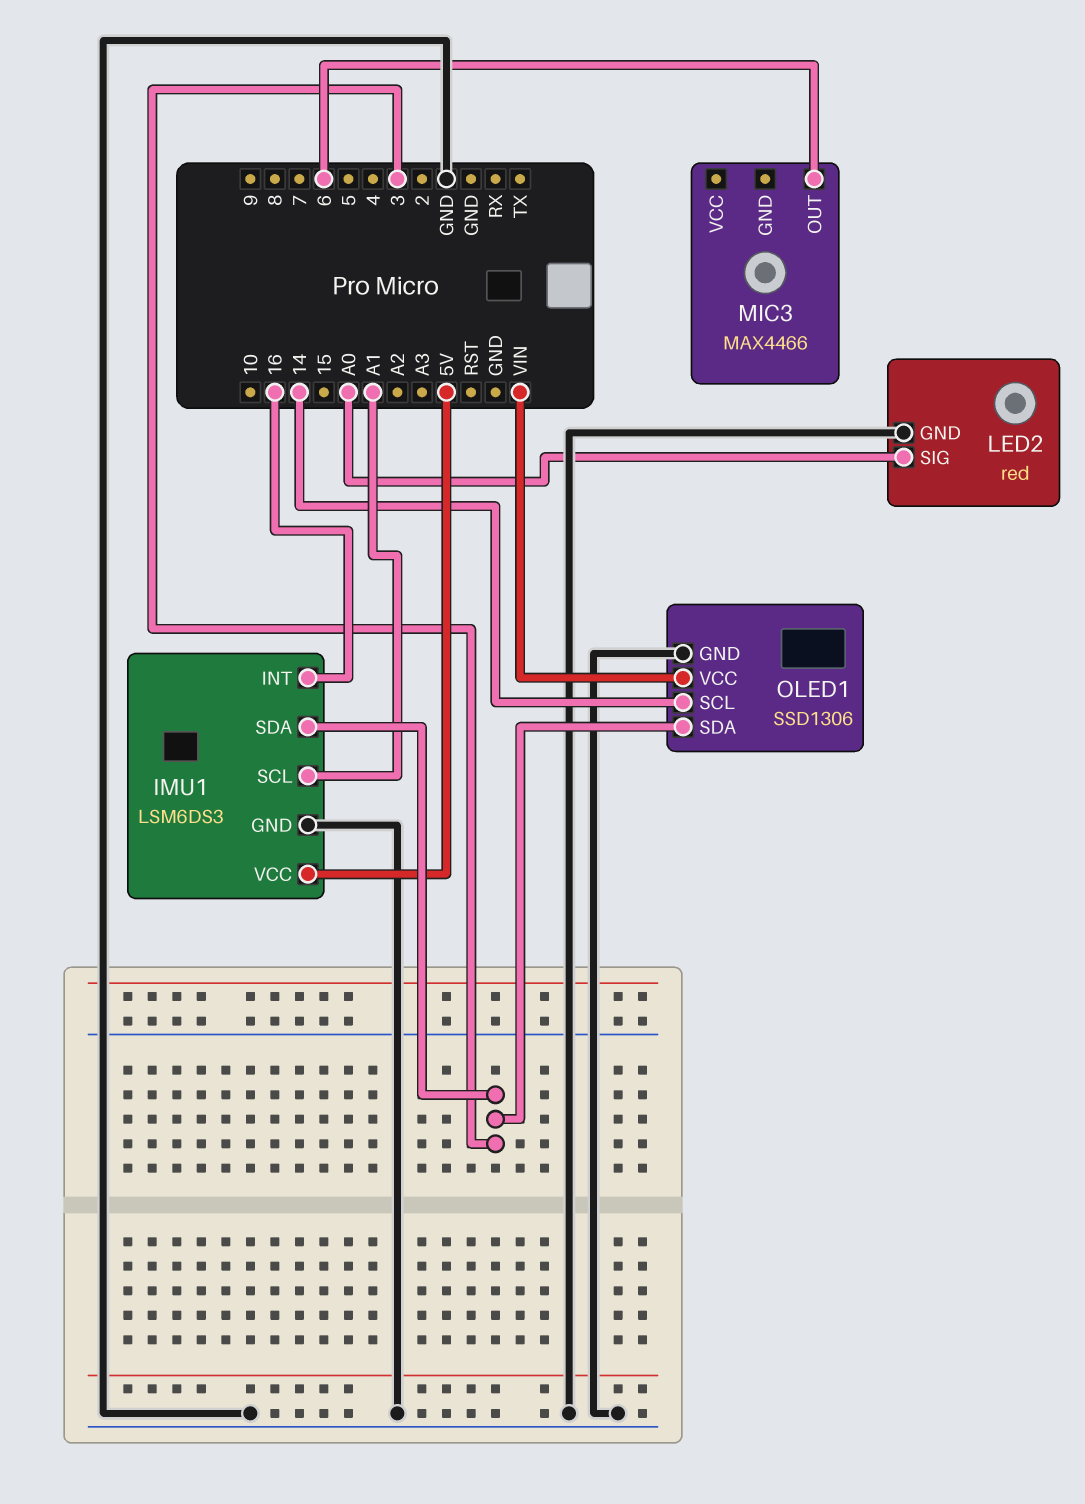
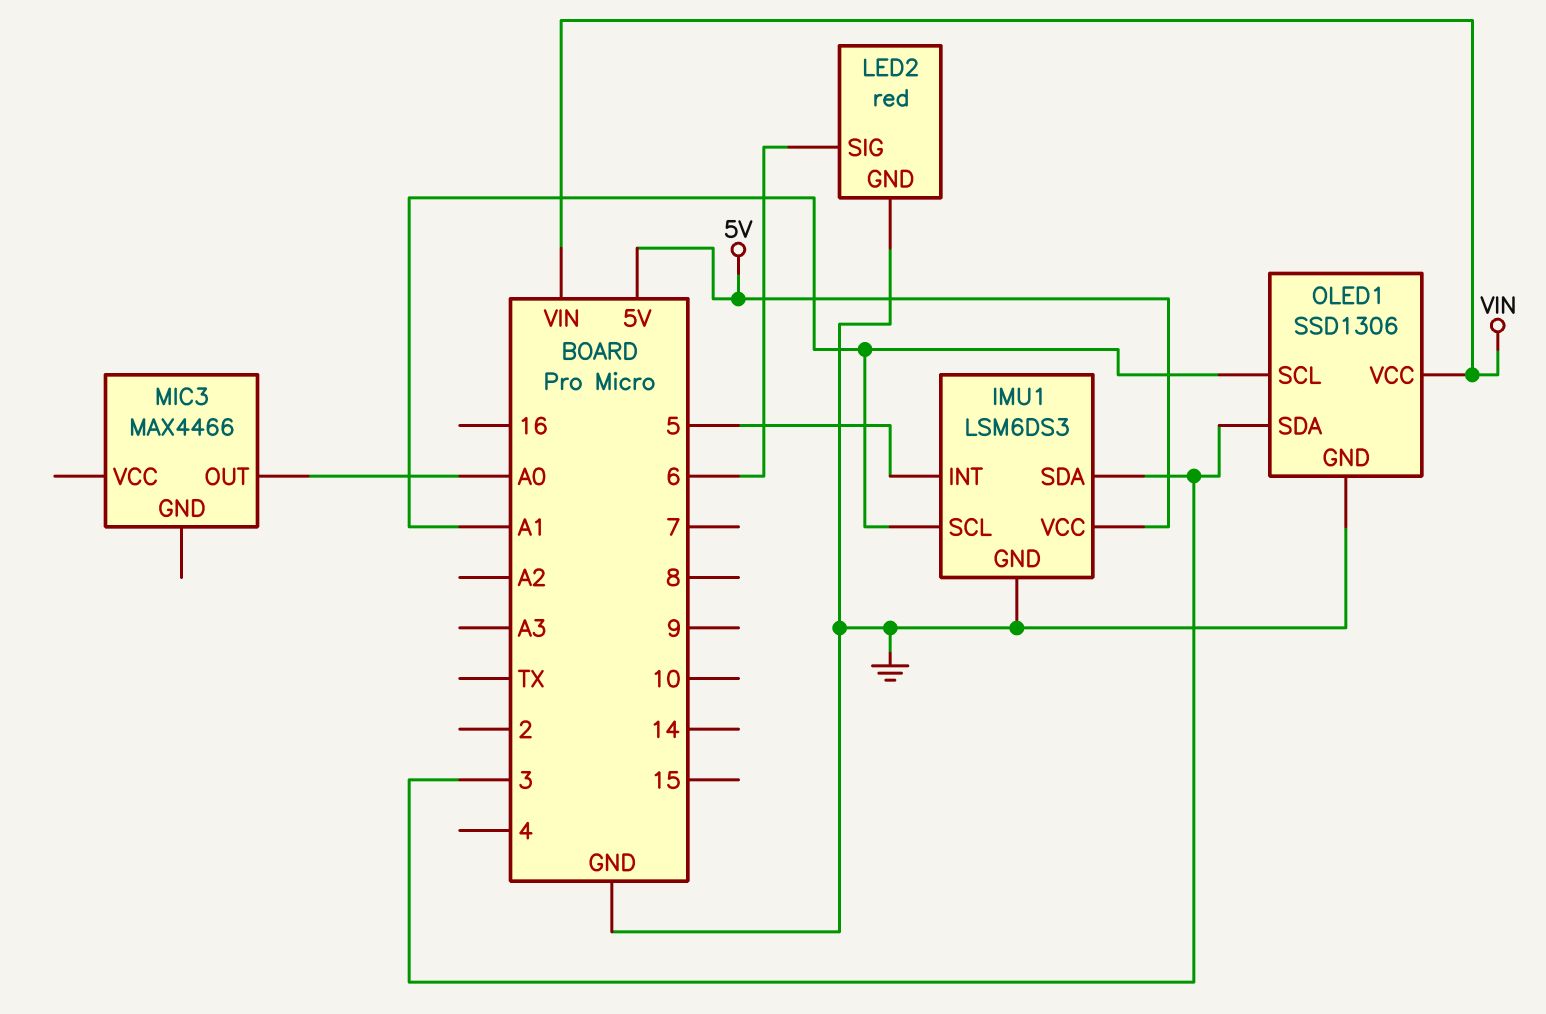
IMU1 pin INT: 16 -> 5
LED2 pin SIG: A0 -> 6
MIC3 pin OUT: 6 -> A0
OLED1 pin SCL: 14 -> A1

